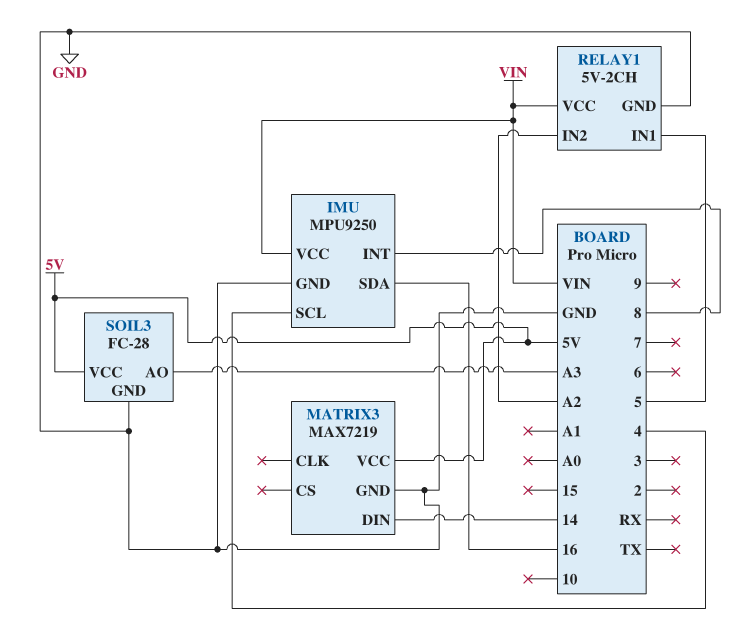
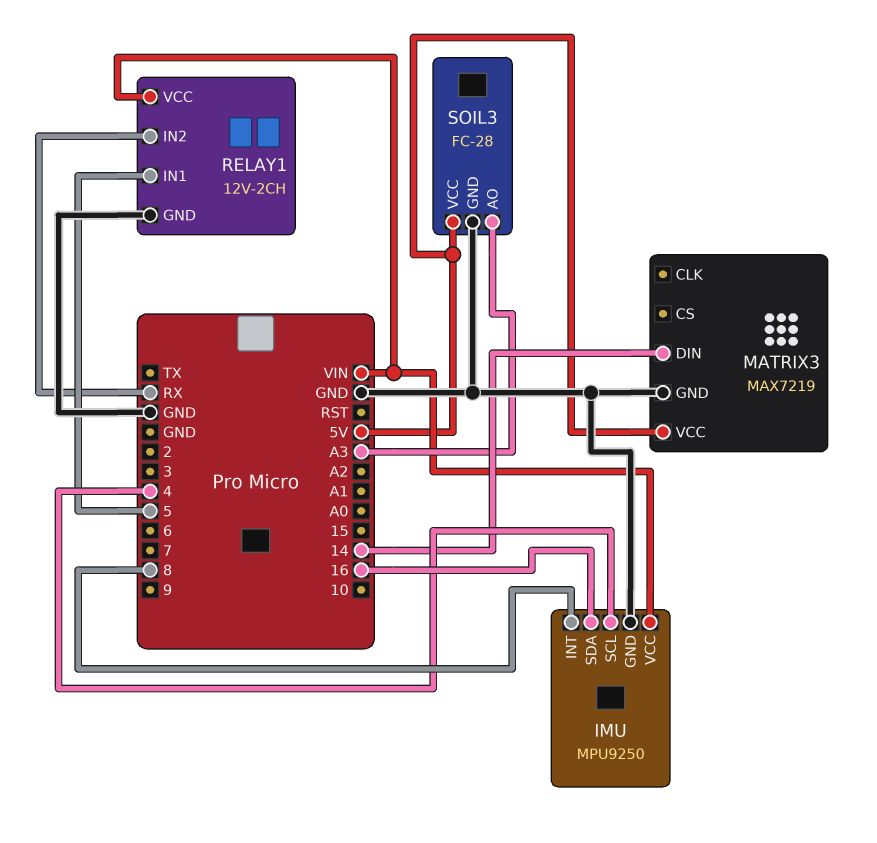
RELAY1: 5V-2CH -> 12V-2CH
RELAY1 pin IN2: A2 -> RX

